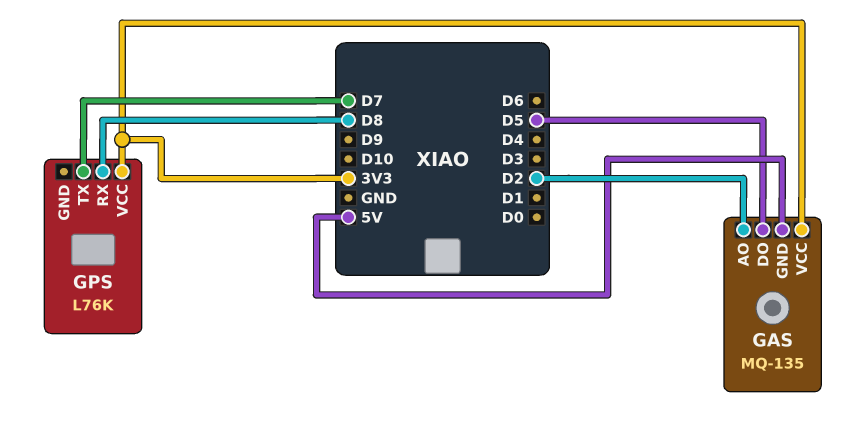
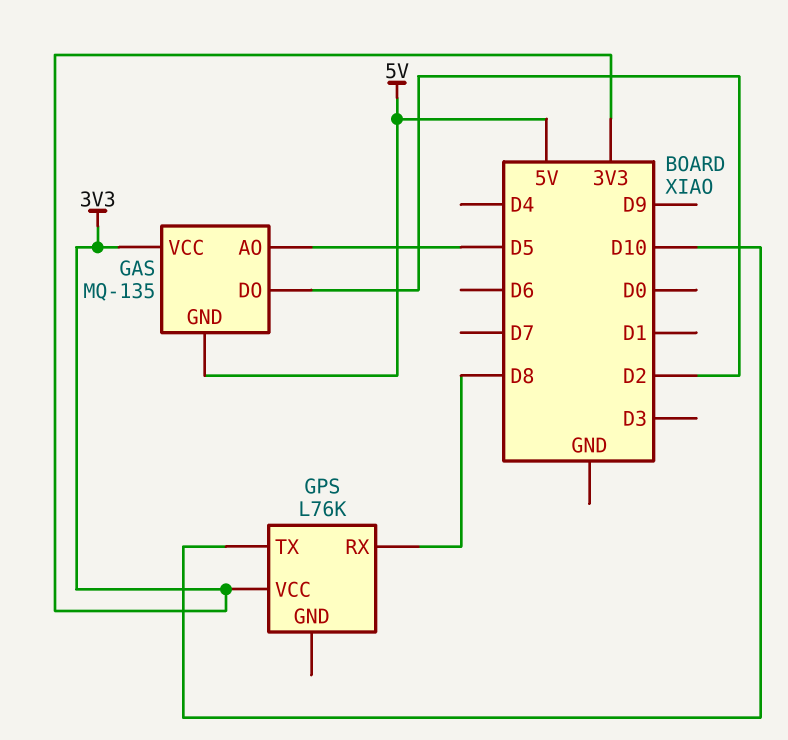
GAS pin AO: D2 -> D5
GAS pin DO: D5 -> D2
GPS pin TX: D7 -> D10

